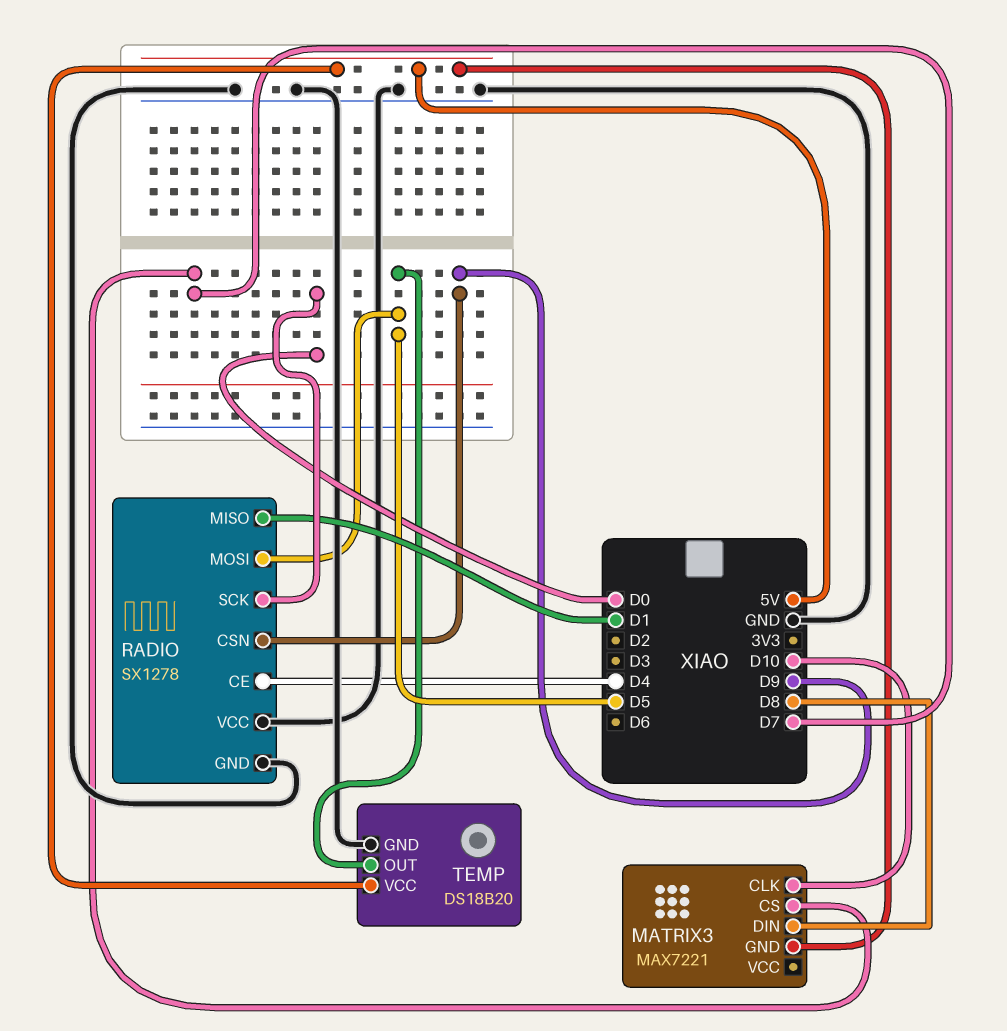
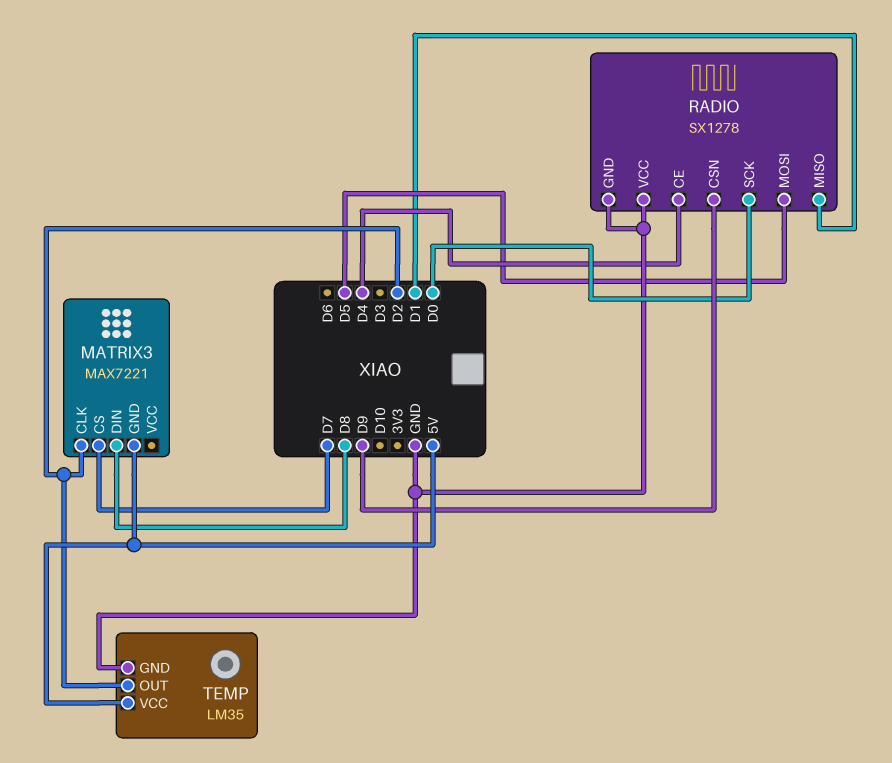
MATRIX3 pin CLK: D10 -> D2
TEMP: DS18B20 -> LM35
TEMP pin OUT: D5 -> D2

